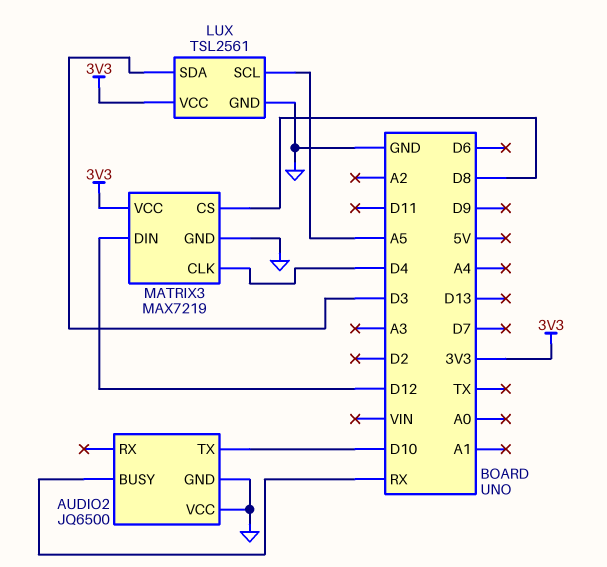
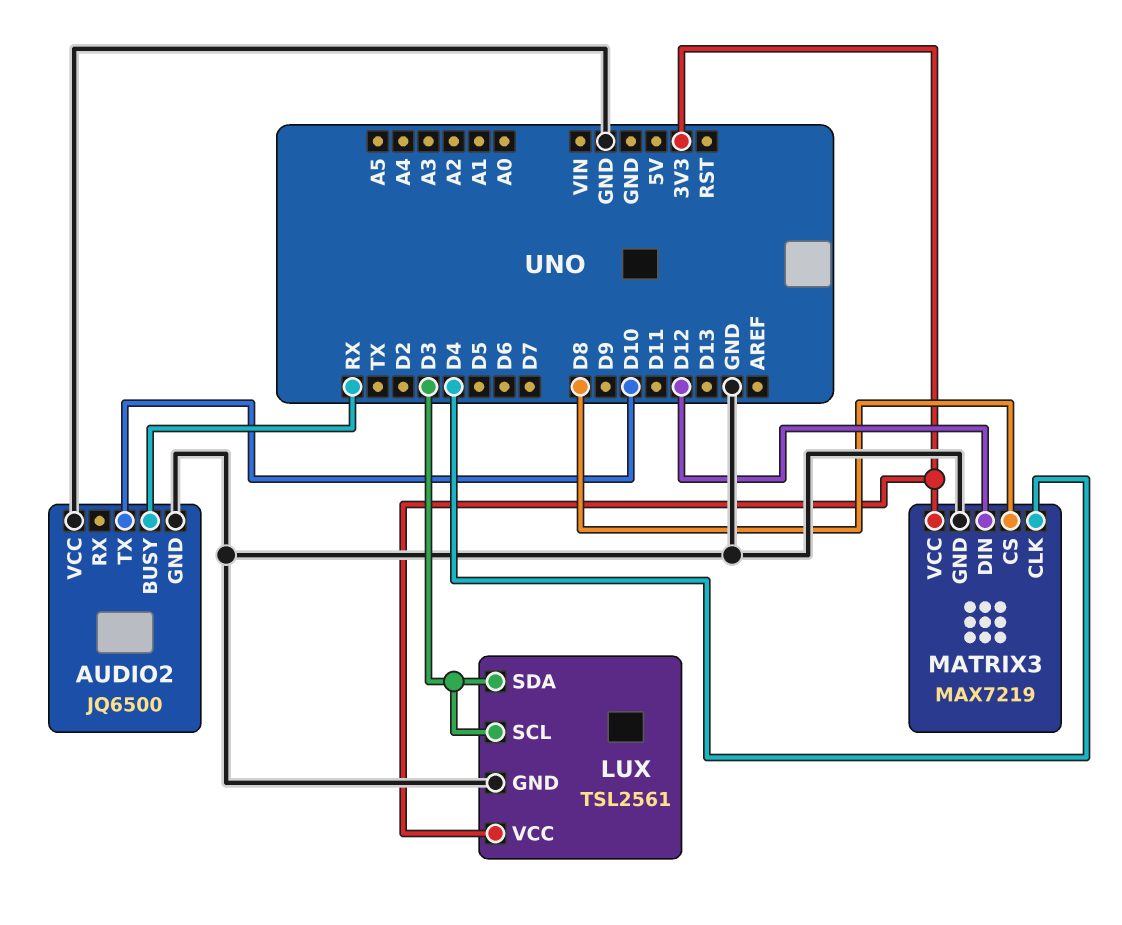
LUX pin SCL: A5 -> D3

